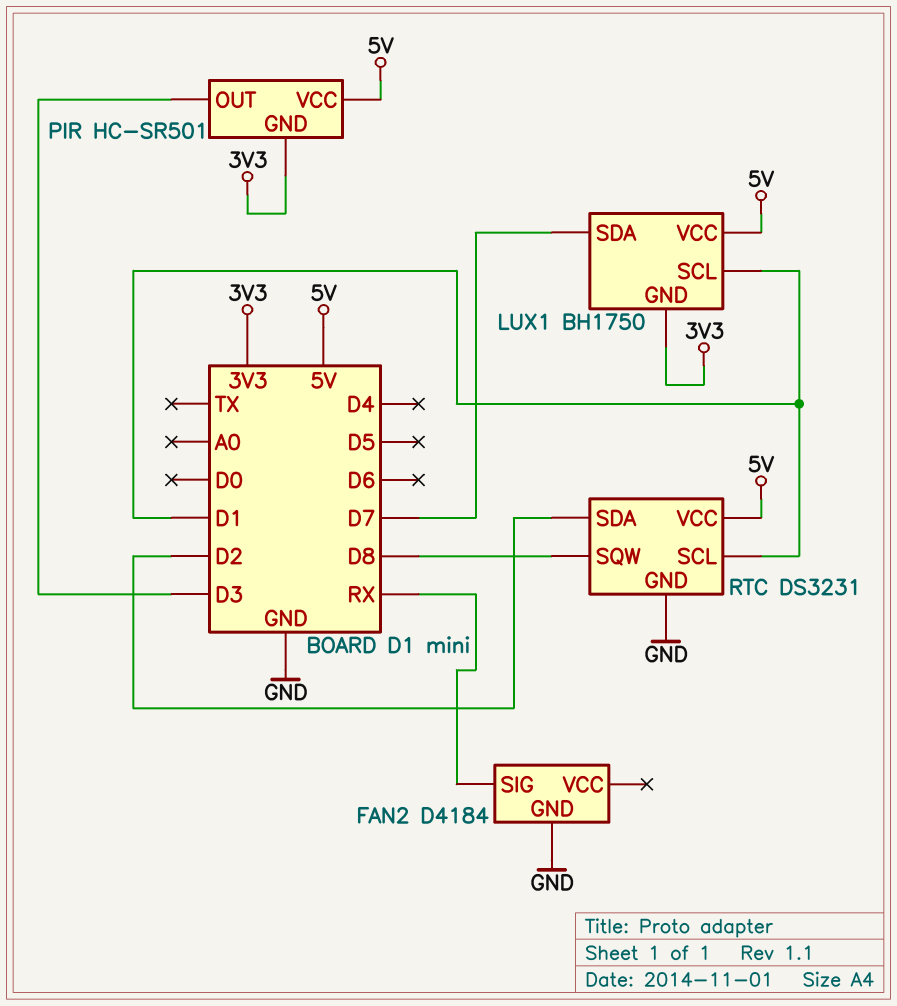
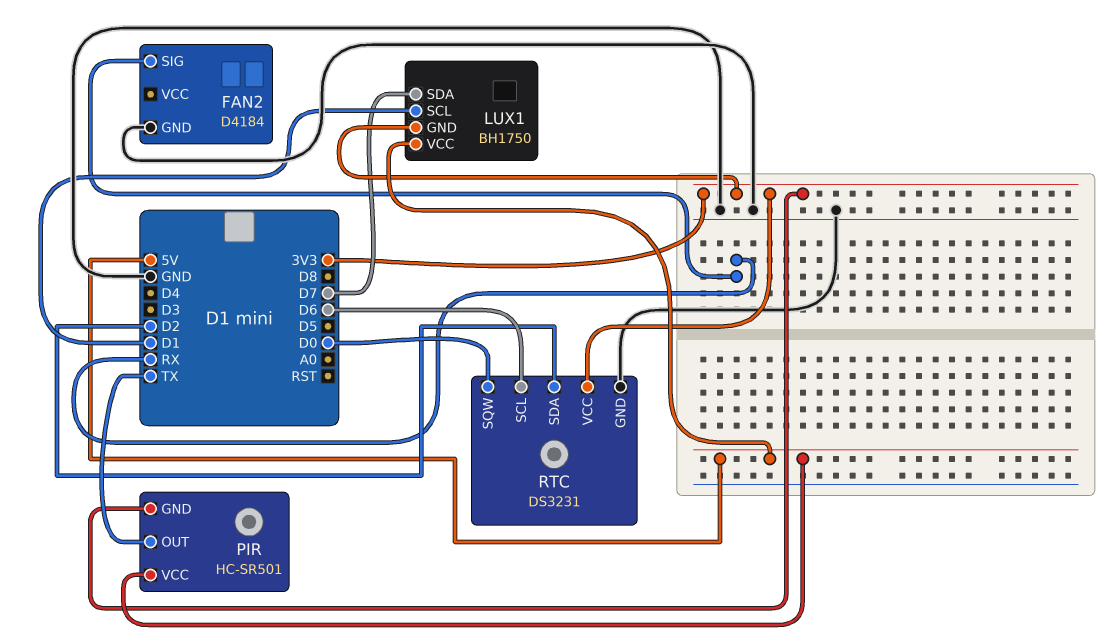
PIR pin OUT: D3 -> TX
RTC pin SCL: D1 -> D6
RTC pin SQW: D8 -> D0
RTC pin VCC: 5V -> 3V3

